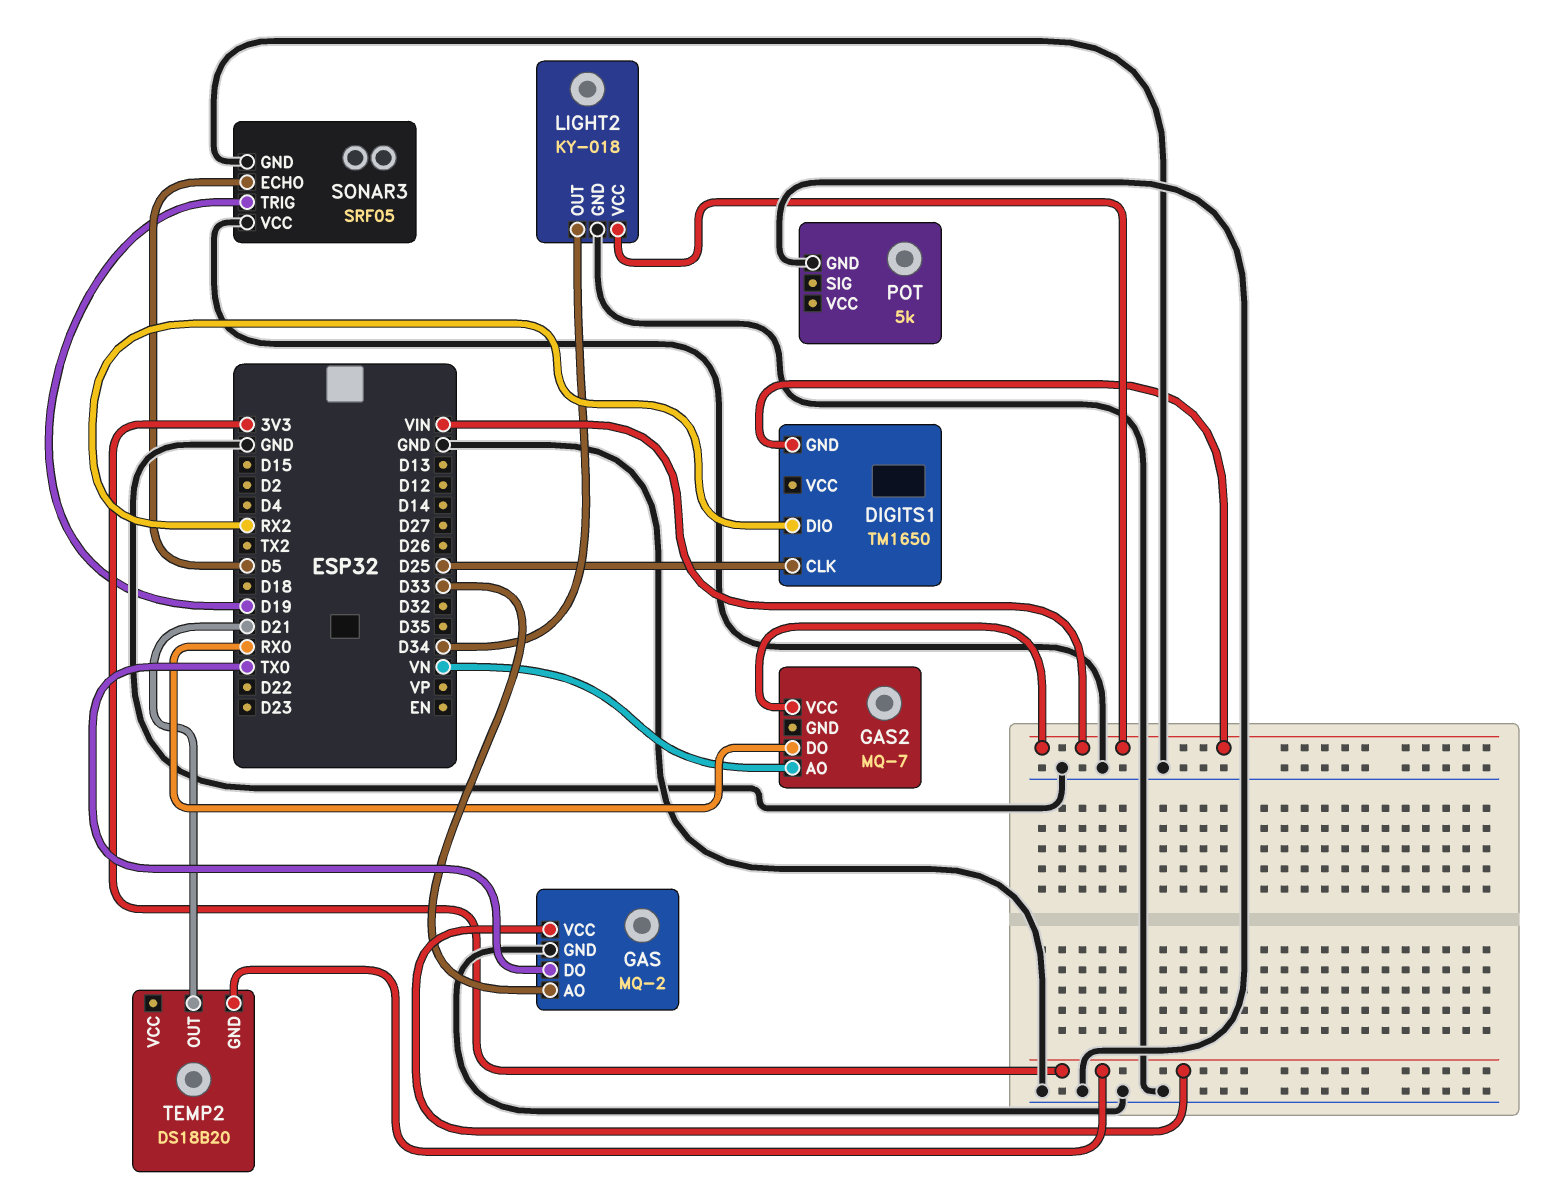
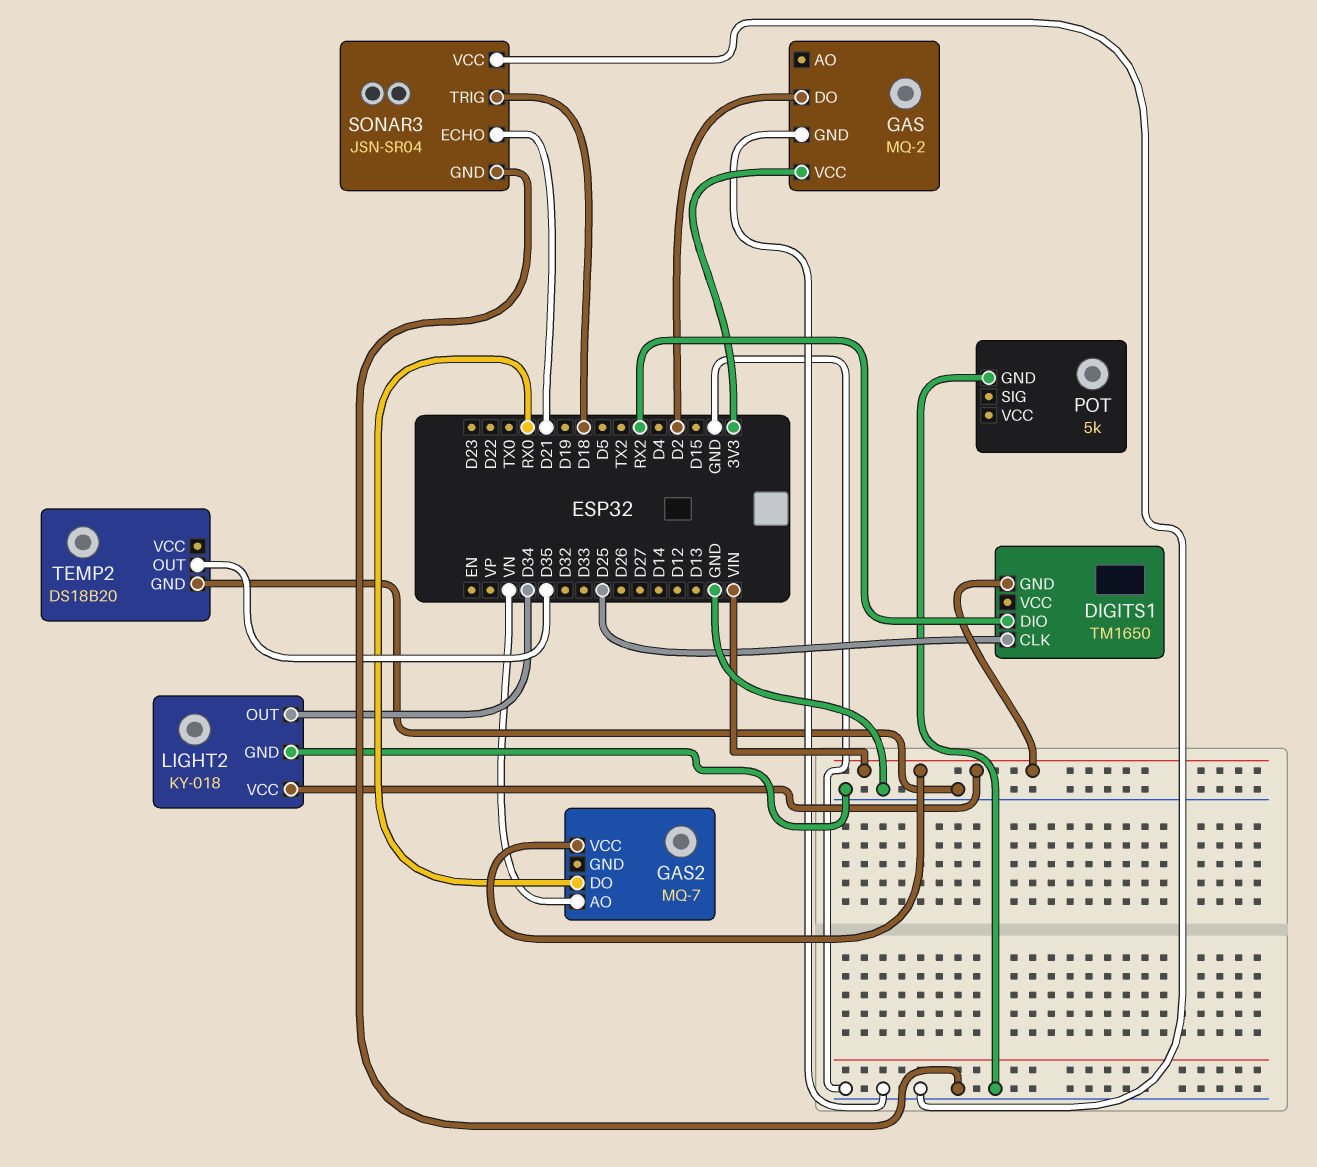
GAS pin AO: D33 -> none
GAS pin DO: TX0 -> D2
SONAR3: SRF05 -> JSN-SR04
SONAR3 pin ECHO: D5 -> D21
SONAR3 pin TRIG: D19 -> D18
TEMP2 pin GND: 3V3 -> GND
TEMP2 pin OUT: D21 -> D35

